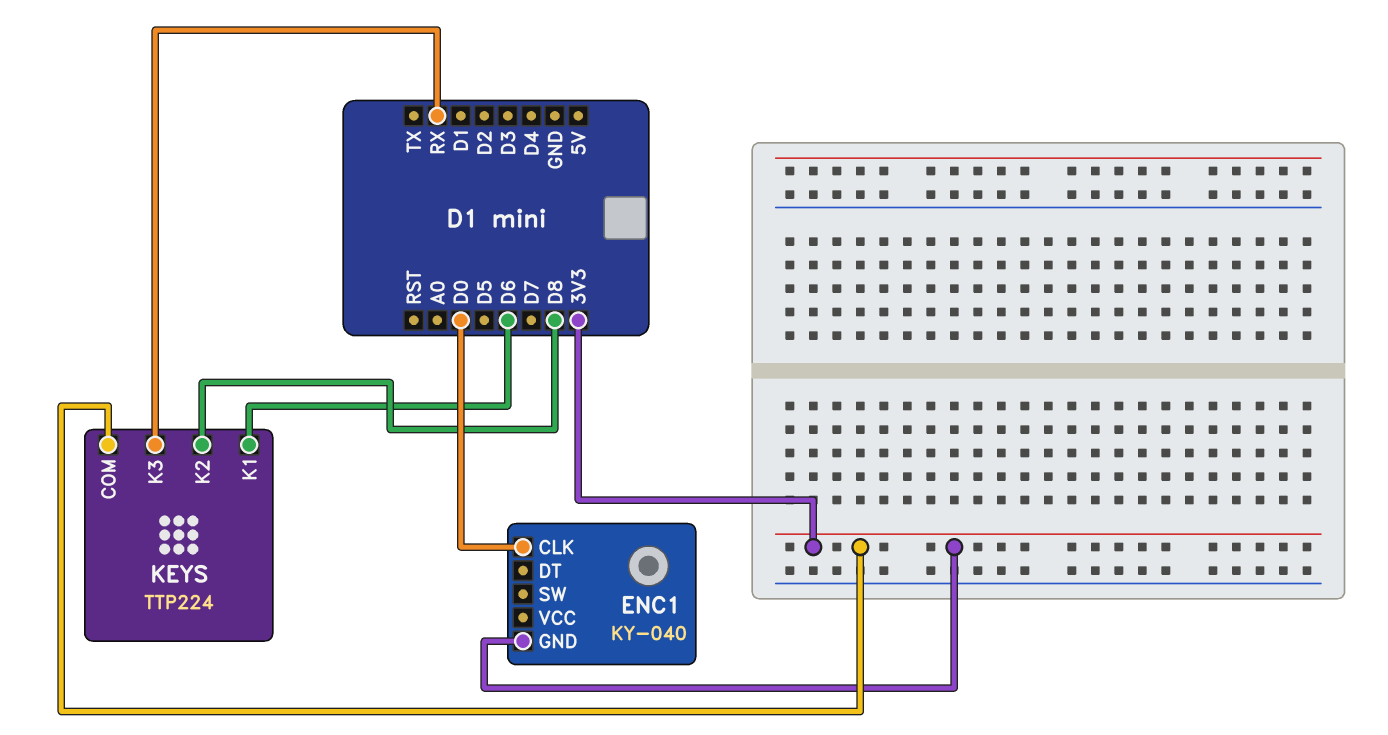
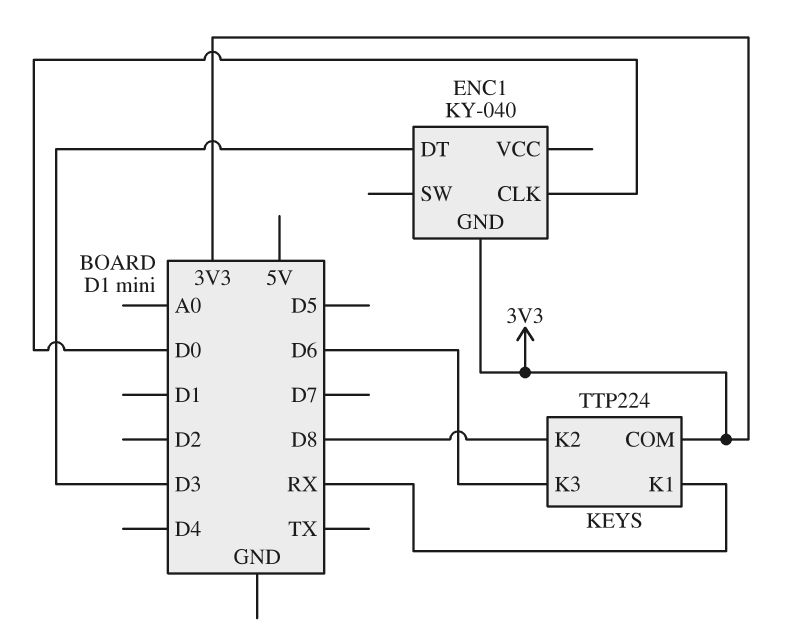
ENC1 pin DT: none -> D3
KEYS pin K1: D6 -> RX
KEYS pin K3: RX -> D6

